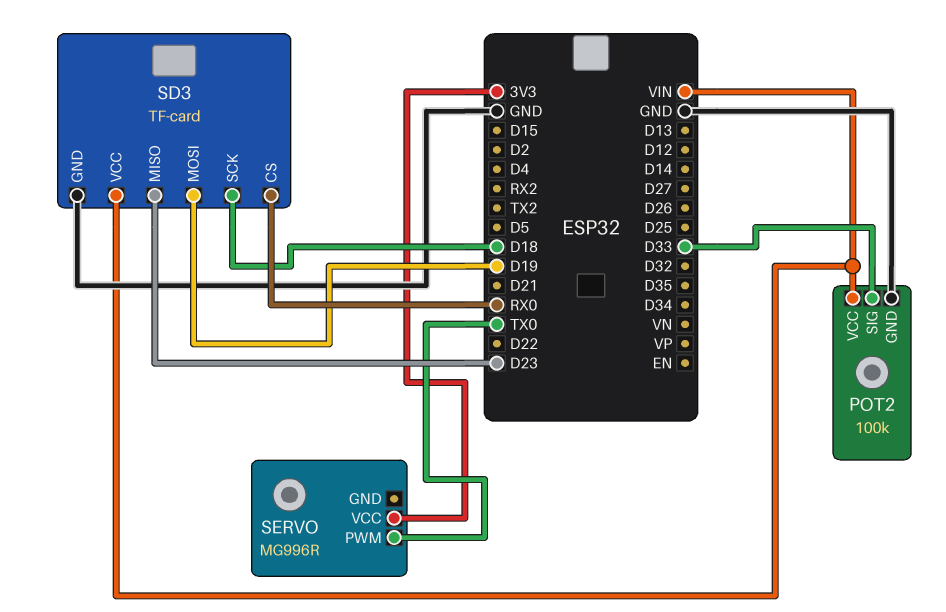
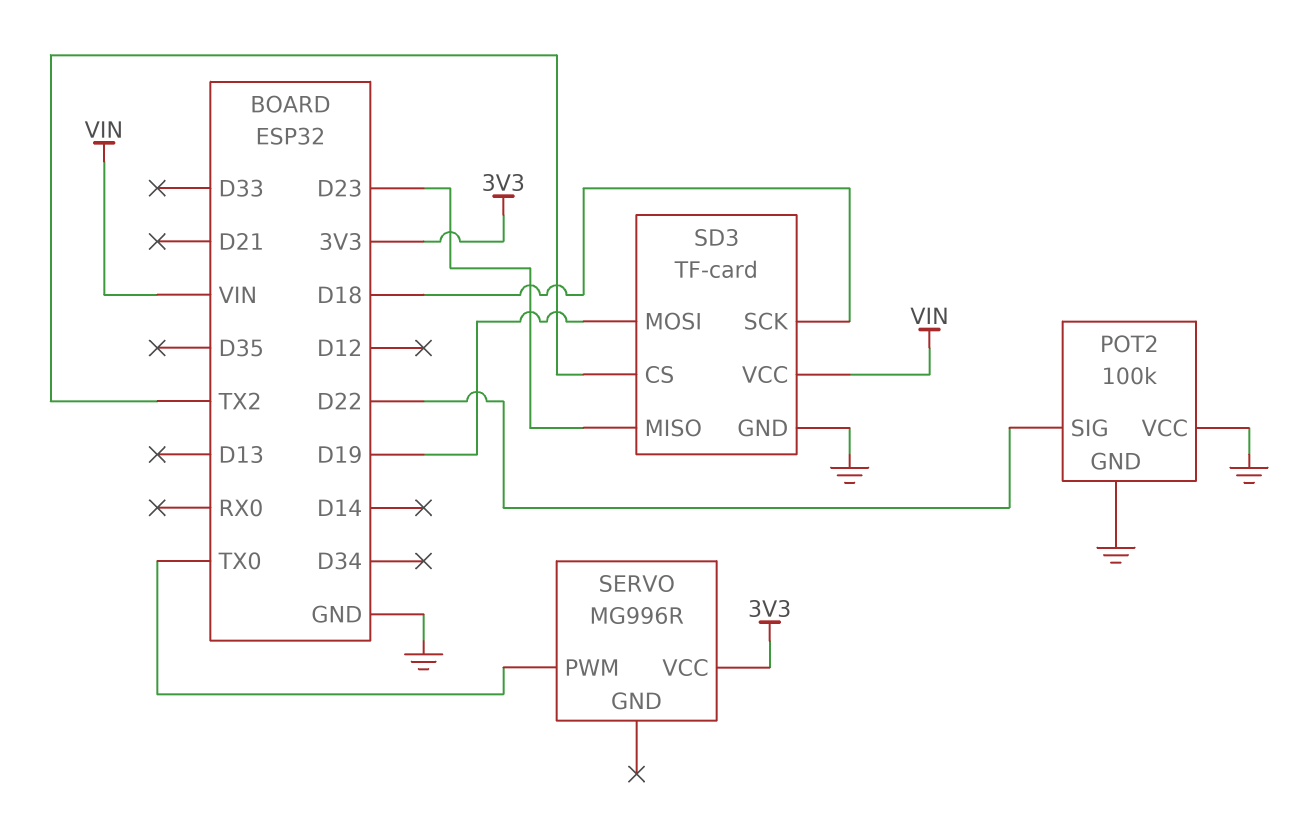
POT2 pin SIG: D33 -> D22
POT2 pin VCC: VIN -> GND
SD3 pin CS: RX0 -> TX2

